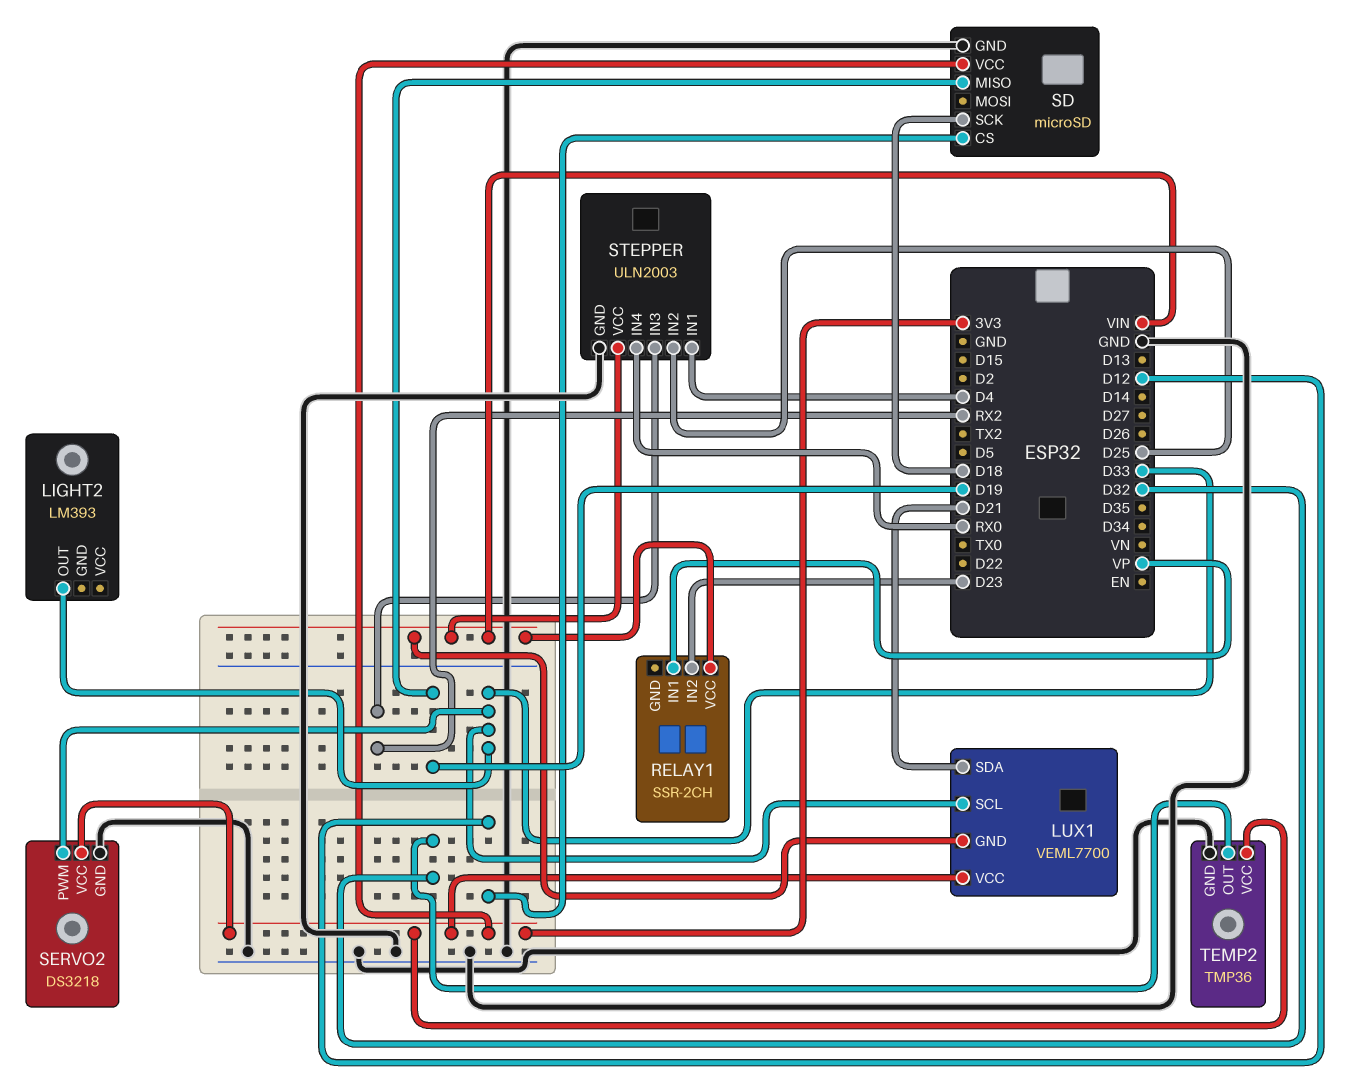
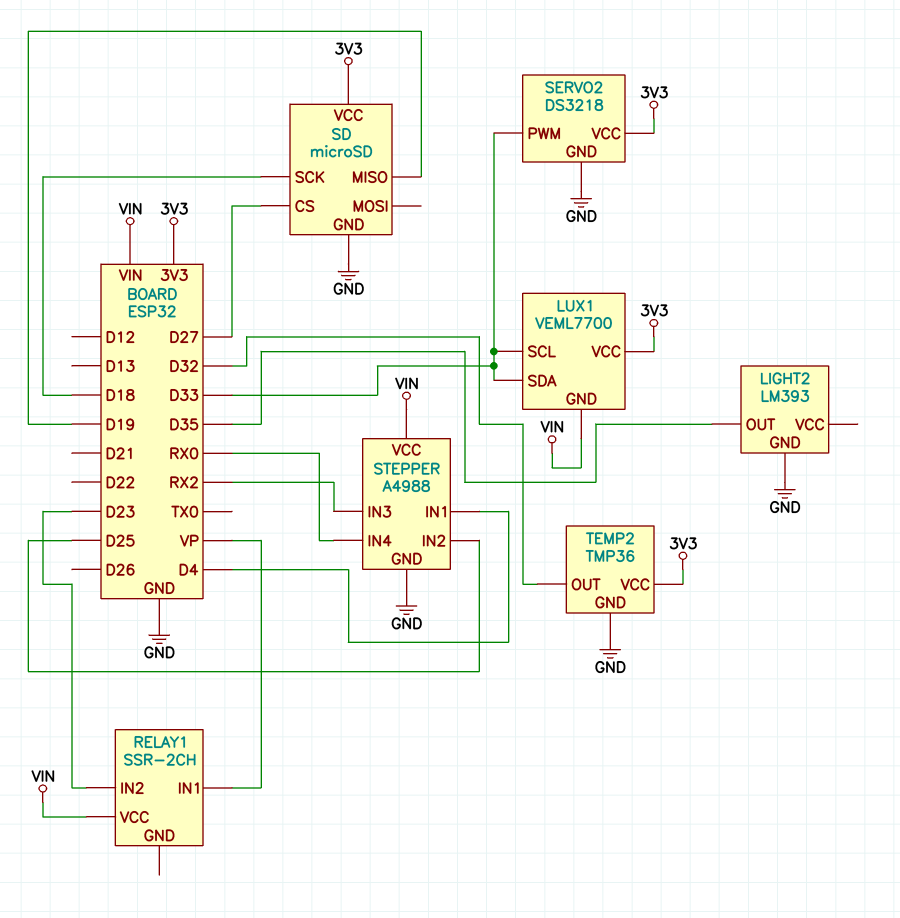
LIGHT2 pin GND: none -> GND
LIGHT2 pin OUT: D33 -> D35
LUX1 pin SDA: D21 -> D33
SD pin CS: D12 -> D27
STEPPER: ULN2003 -> A4988

